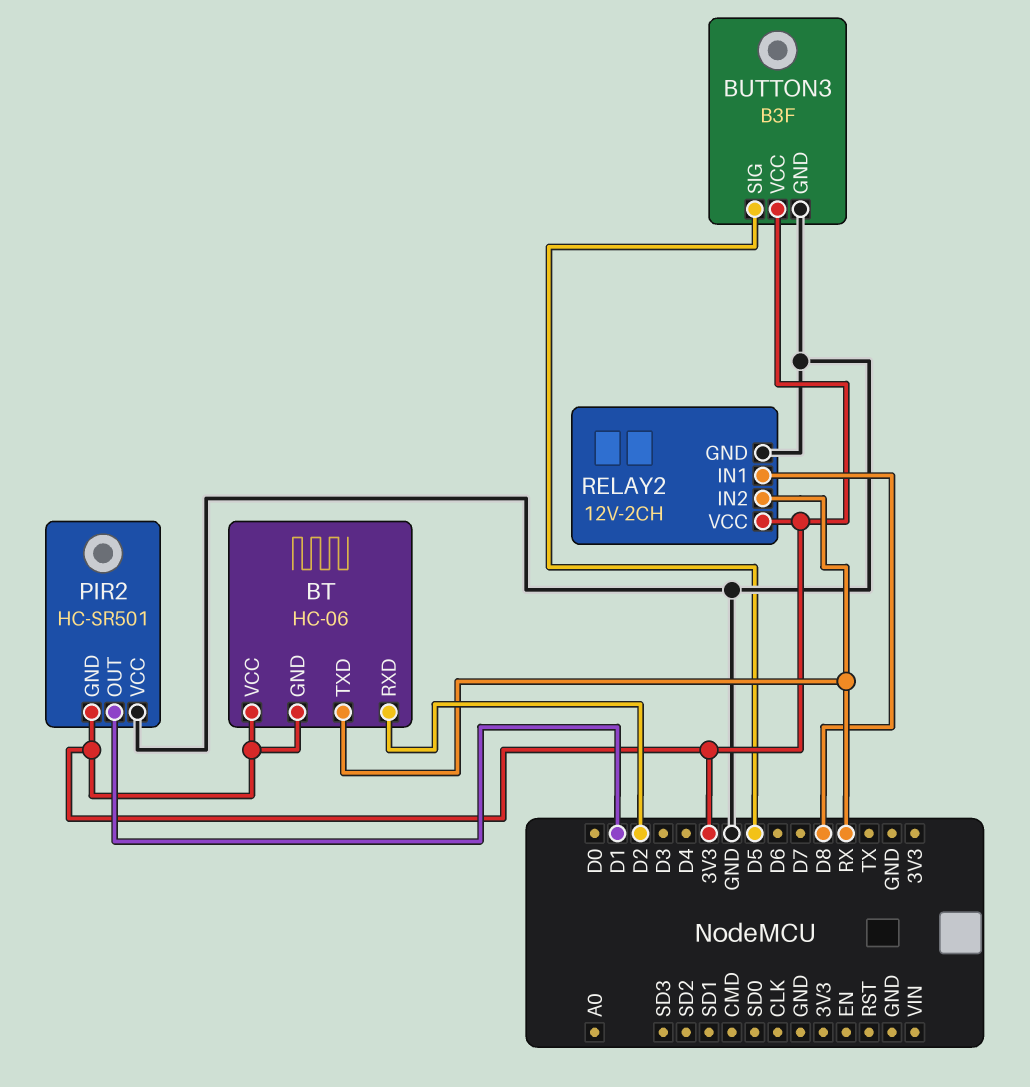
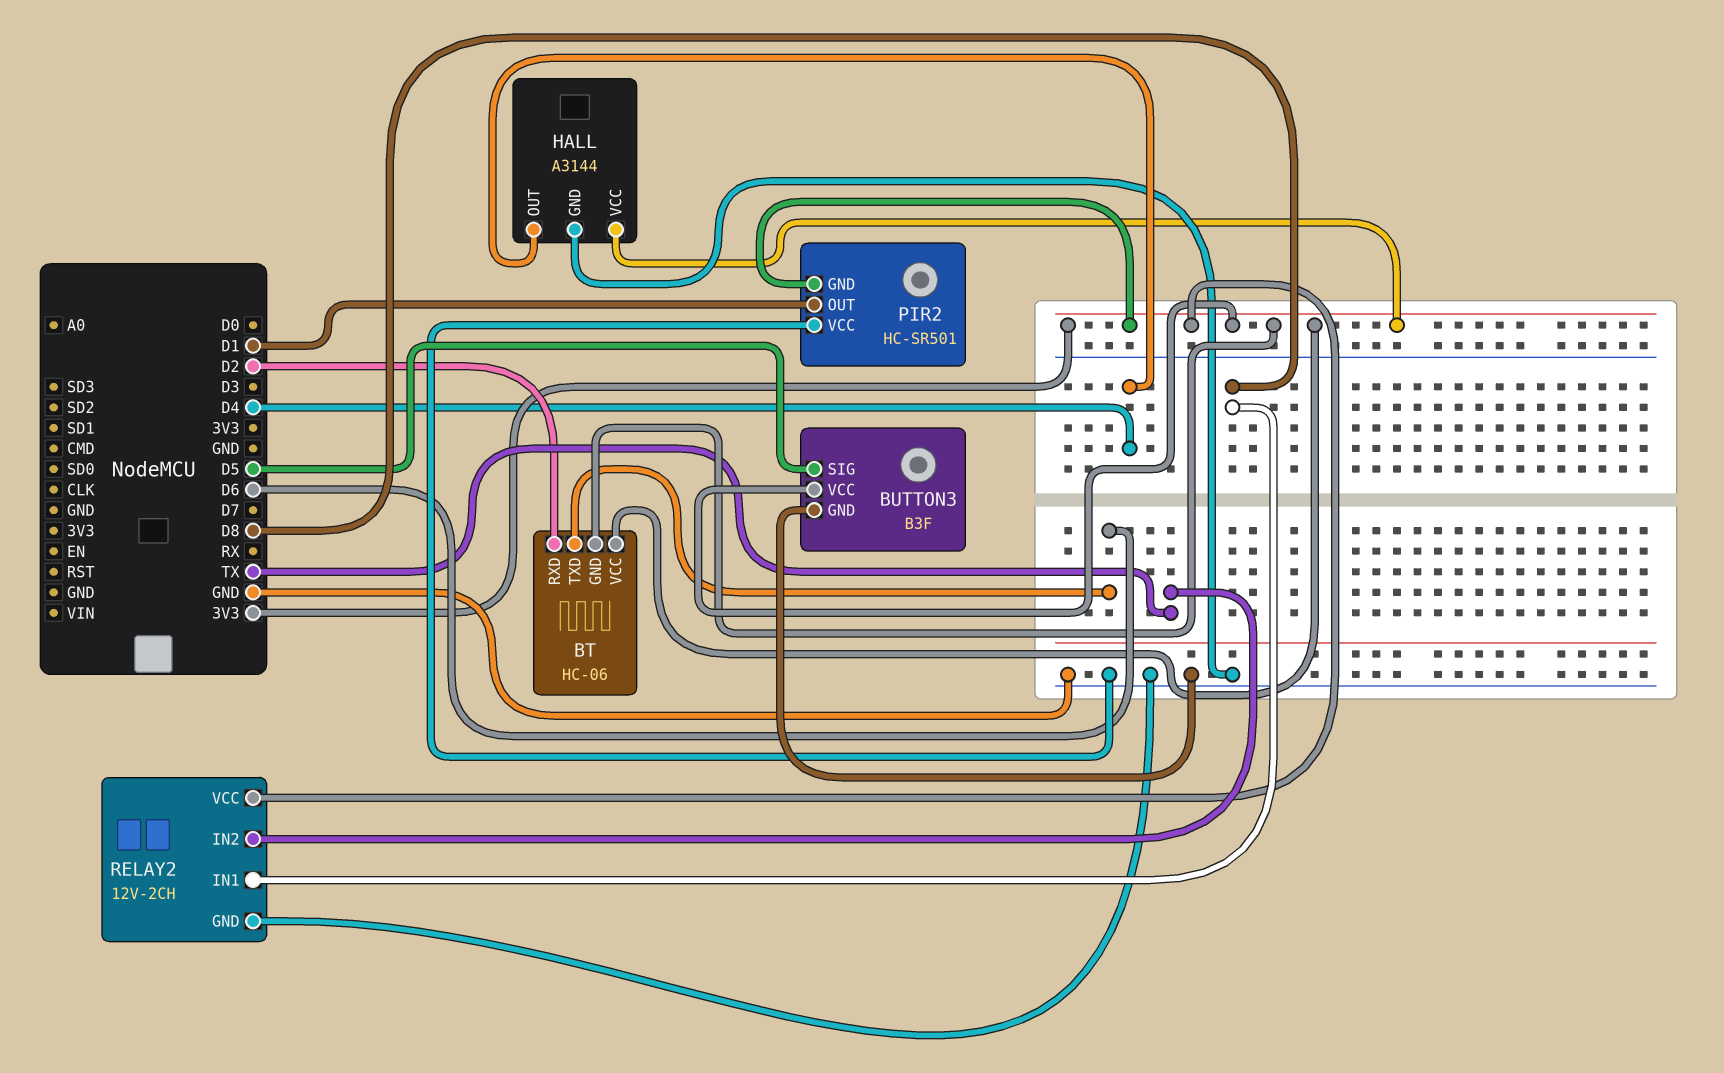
BT pin TXD: RX -> D6
HALL: none -> A3144
HALL pin GND: none -> GND
HALL pin OUT: none -> D4
HALL pin VCC: none -> 3V3
RELAY2 pin IN2: RX -> TX

